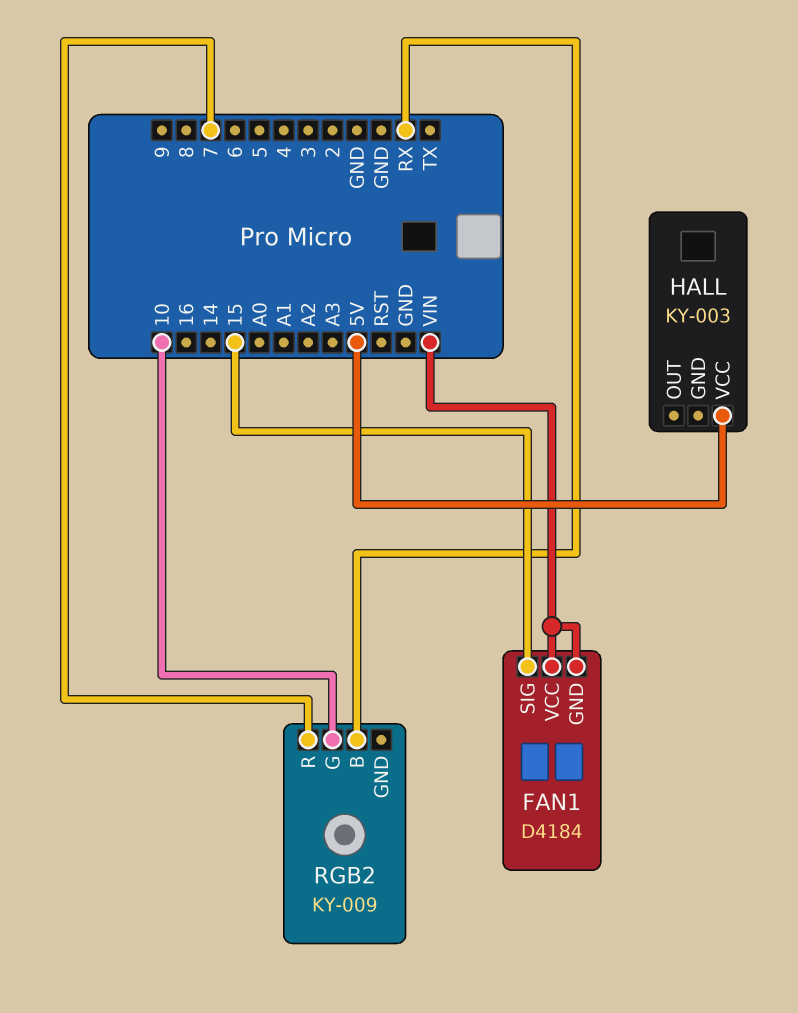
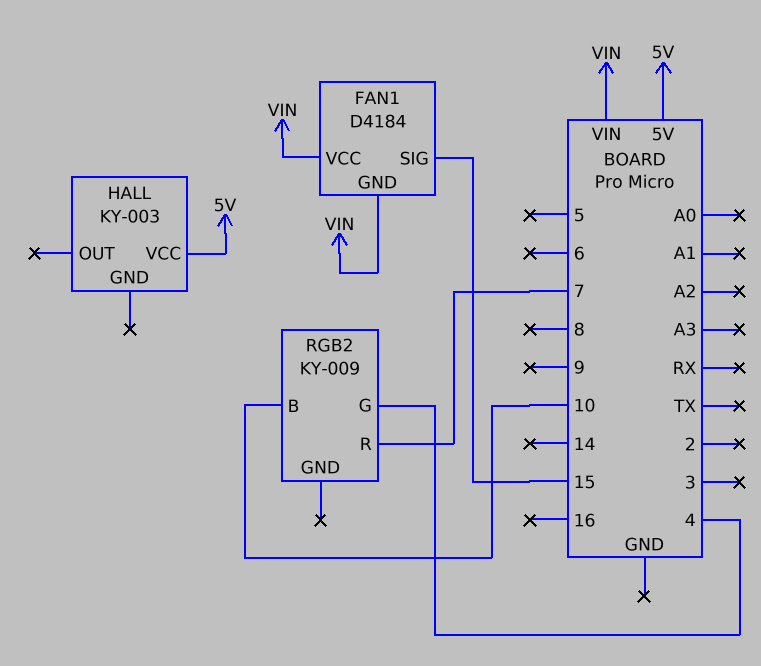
RGB2 pin B: RX -> 10
RGB2 pin G: 10 -> 4

